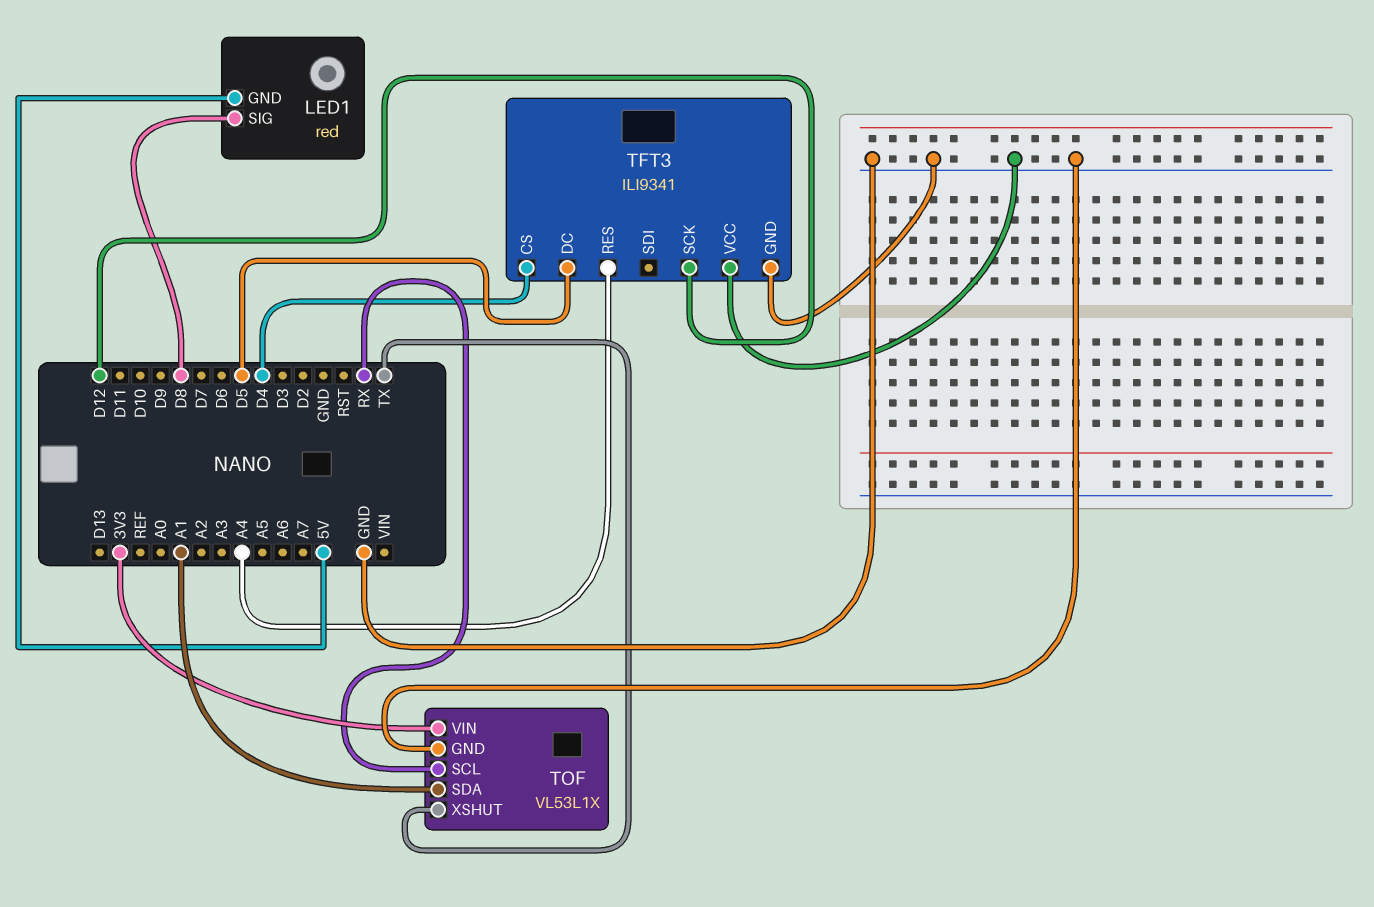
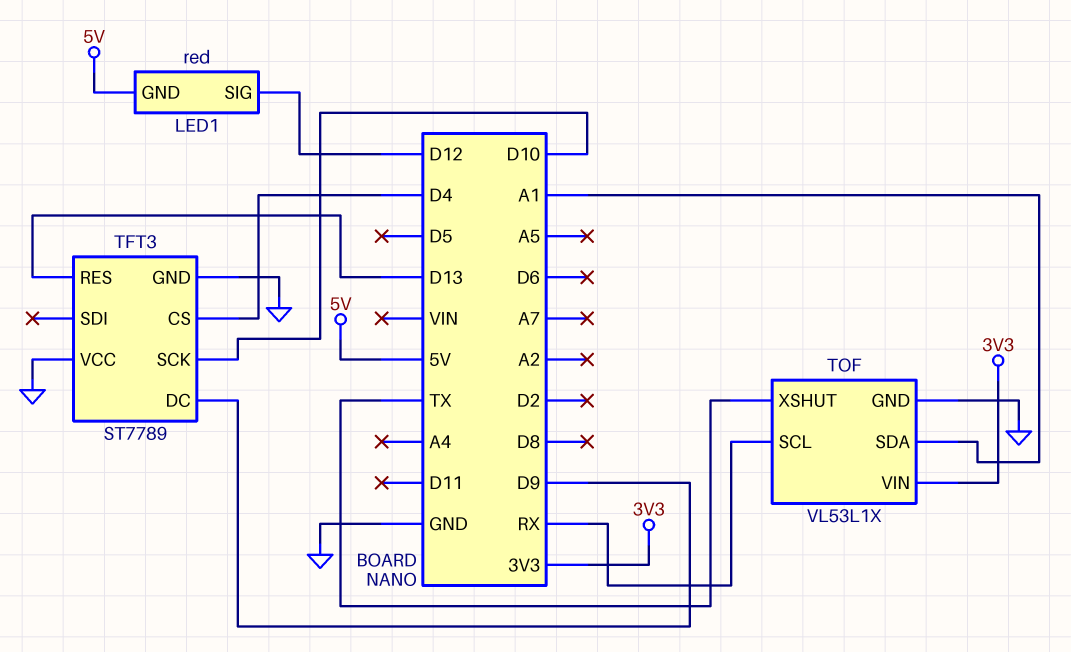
LED1 pin SIG: D8 -> D12
TFT3: ILI9341 -> ST7789
TFT3 pin DC: D5 -> D9
TFT3 pin RES: A4 -> D13
TFT3 pin SCK: D12 -> D10

